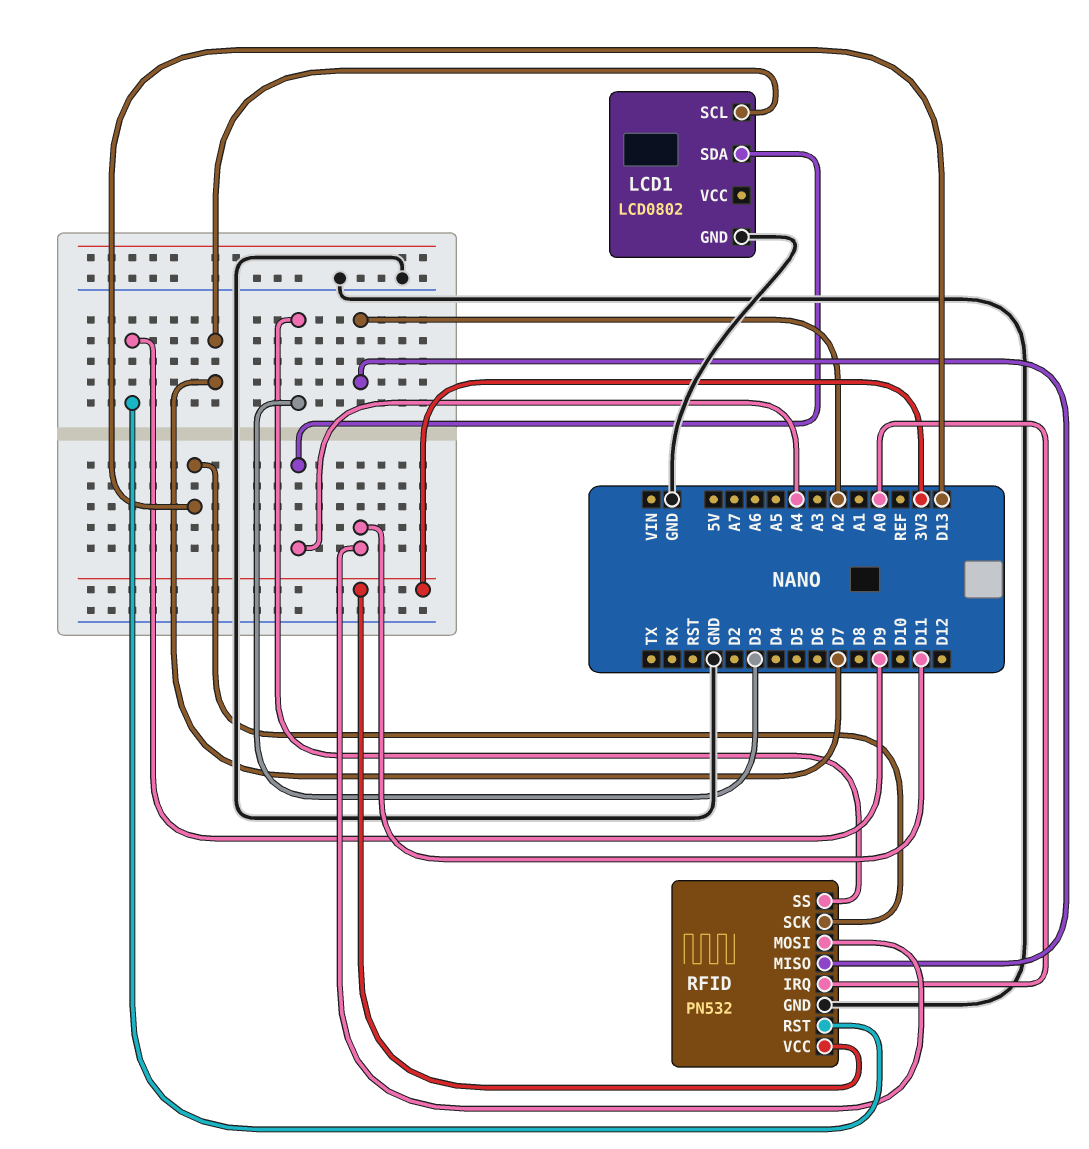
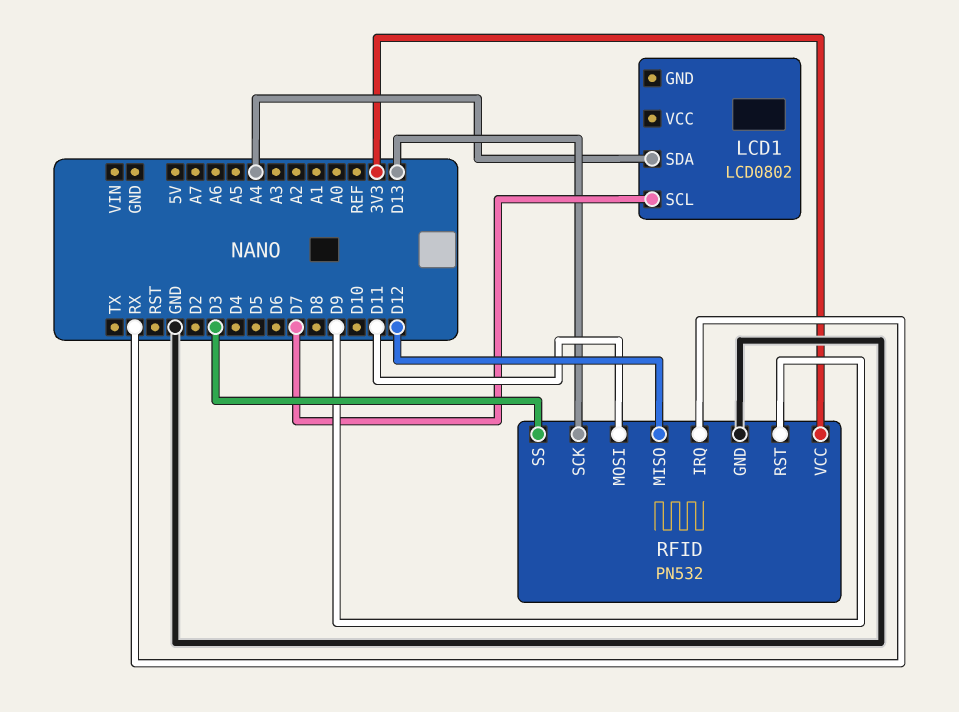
LCD1 pin GND: GND -> none
RFID pin IRQ: A0 -> RX
RFID pin MISO: A2 -> D12

